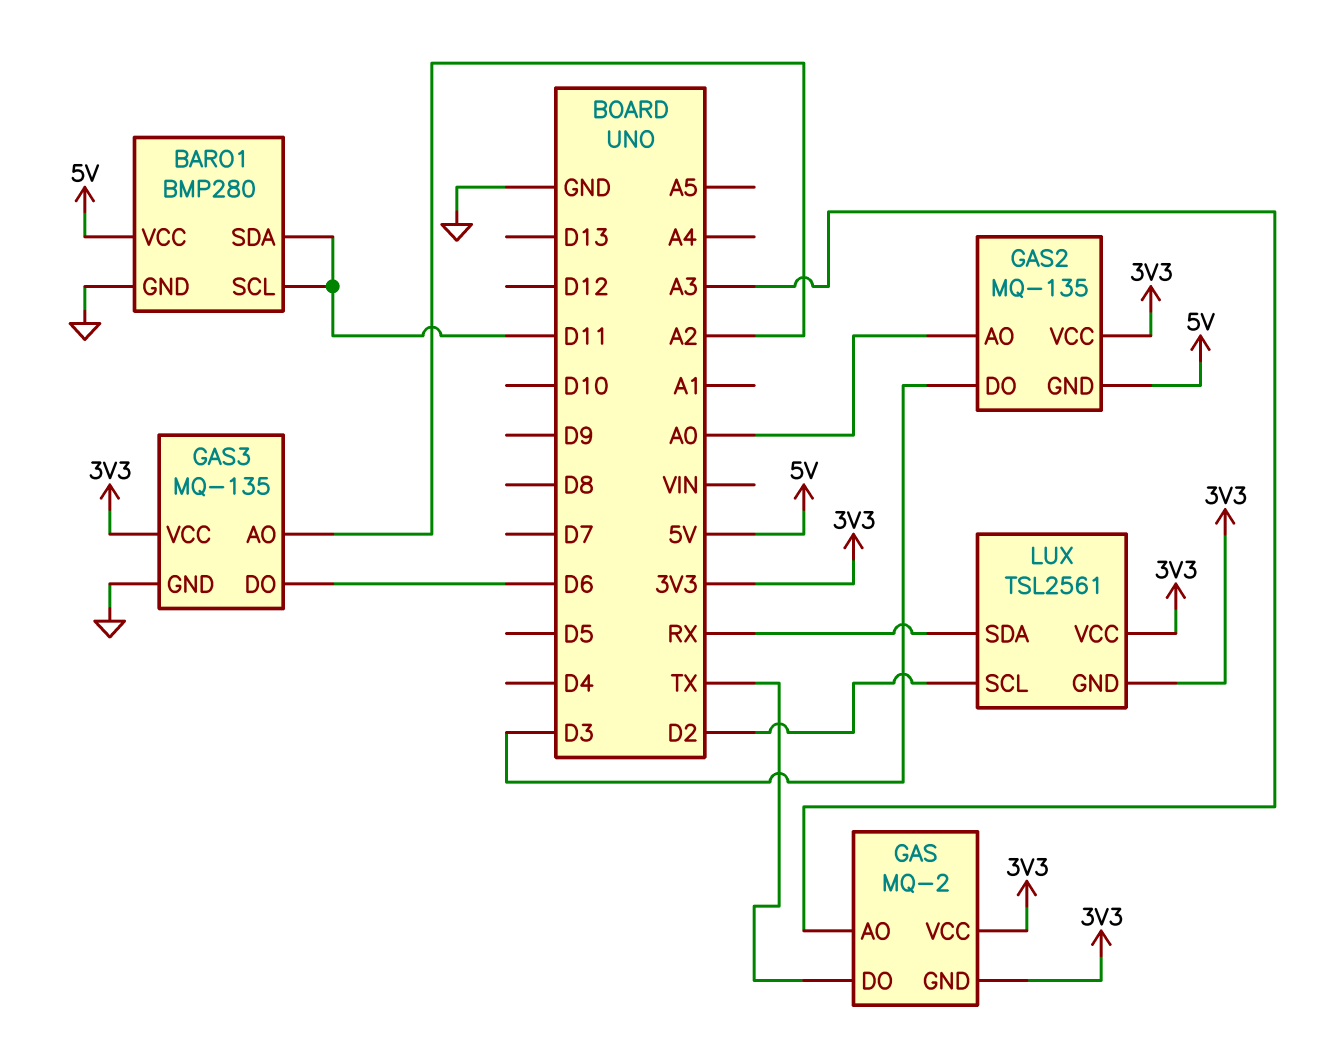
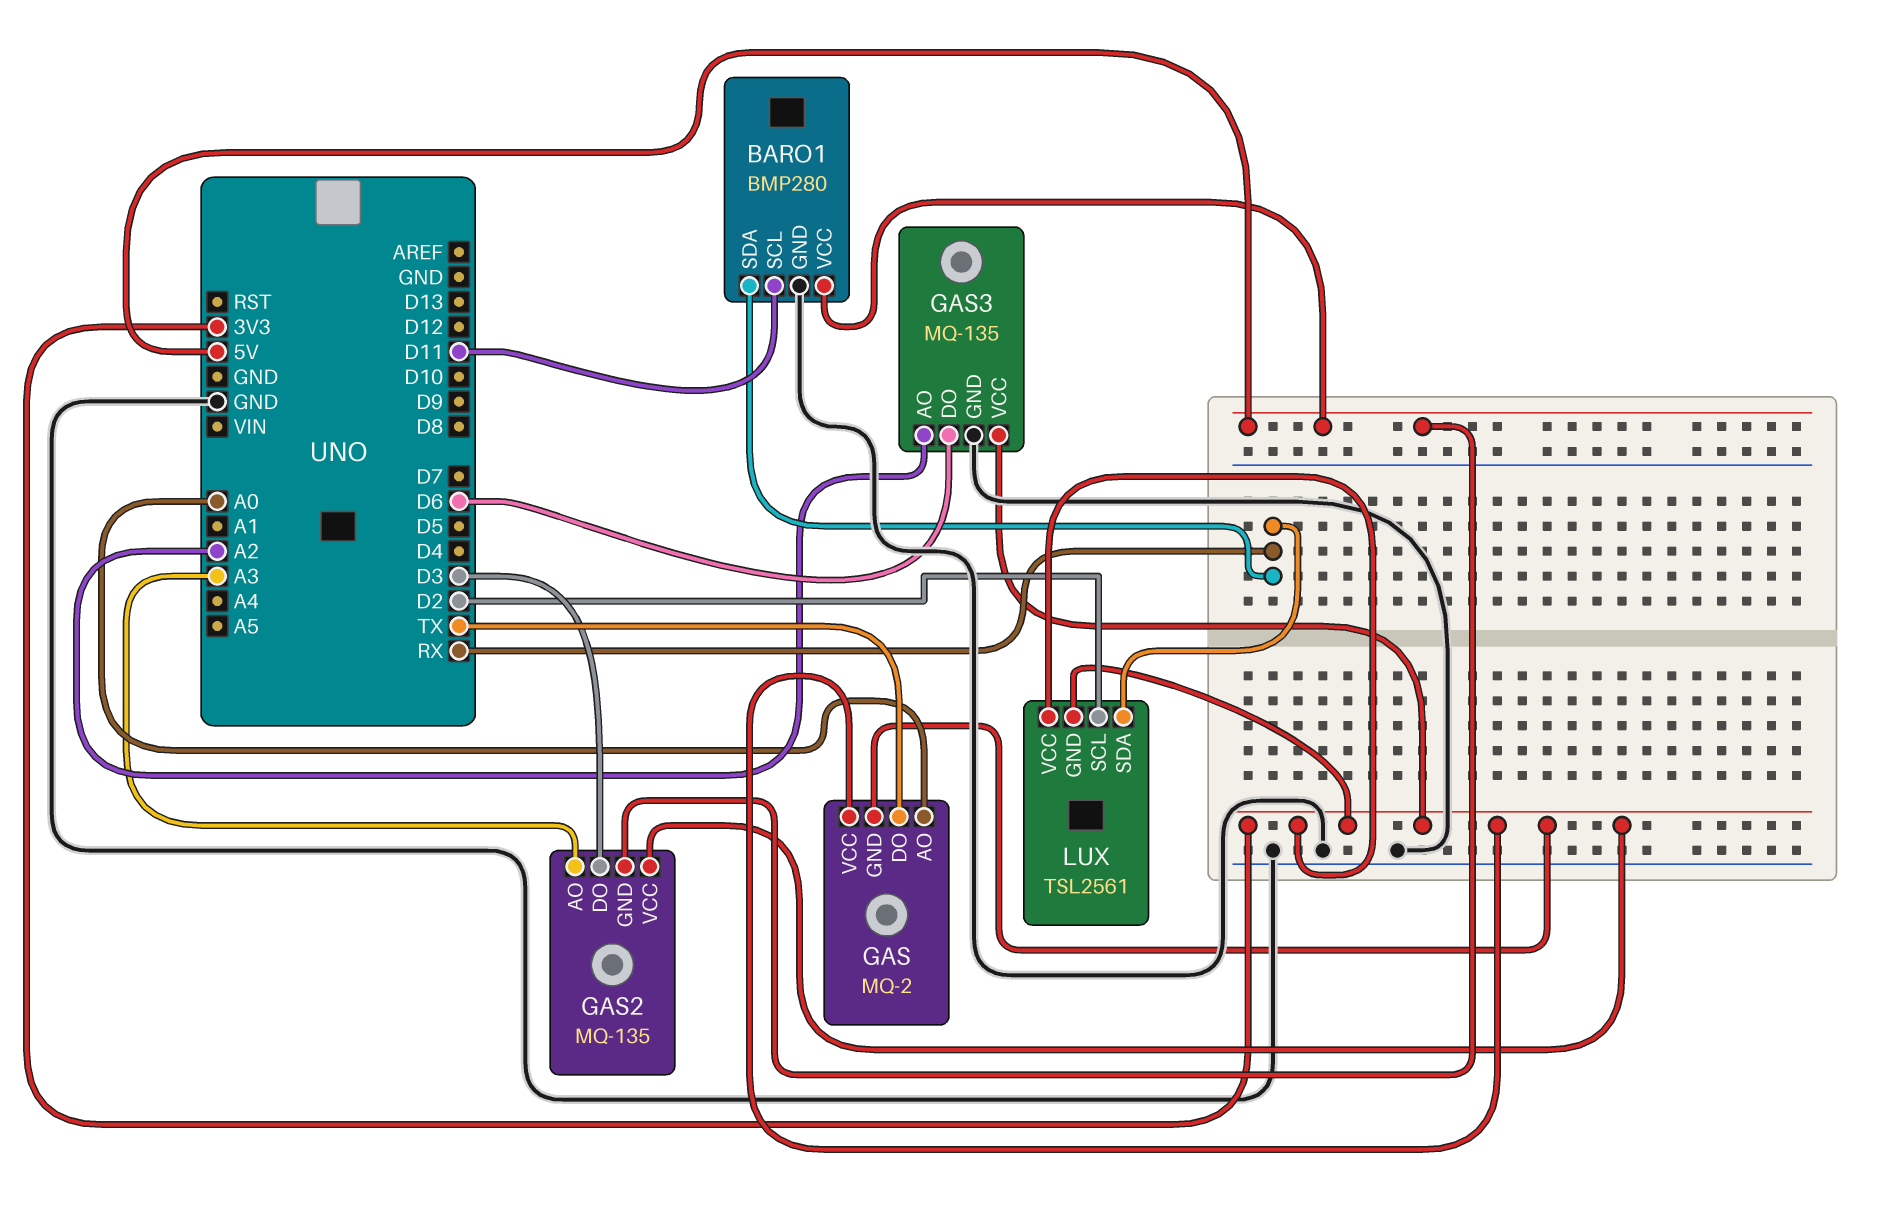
BARO1 pin SDA: D11 -> RX
GAS pin AO: A3 -> A0
GAS2 pin AO: A0 -> A3

